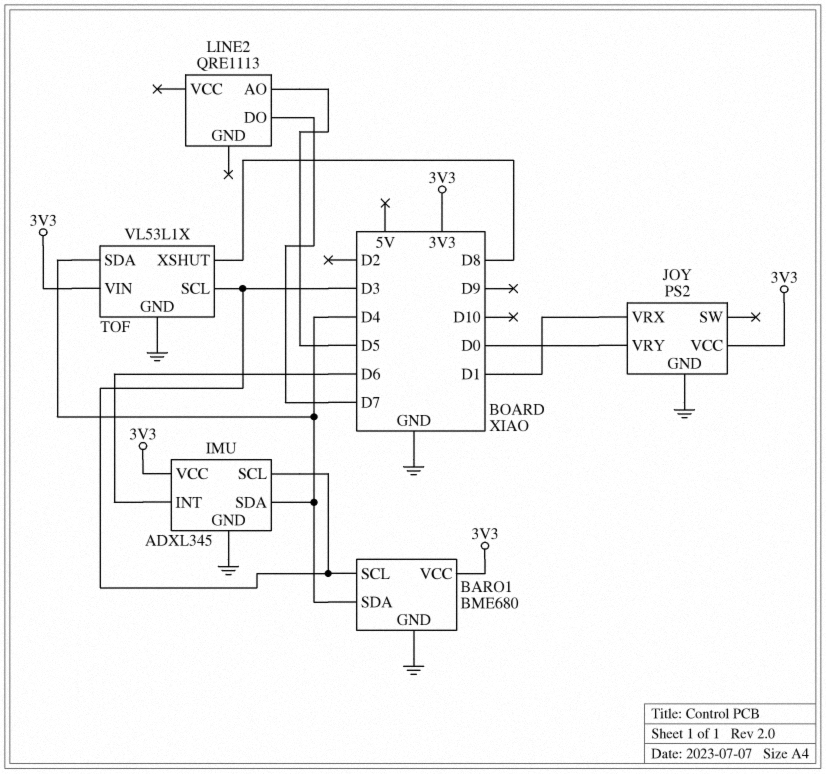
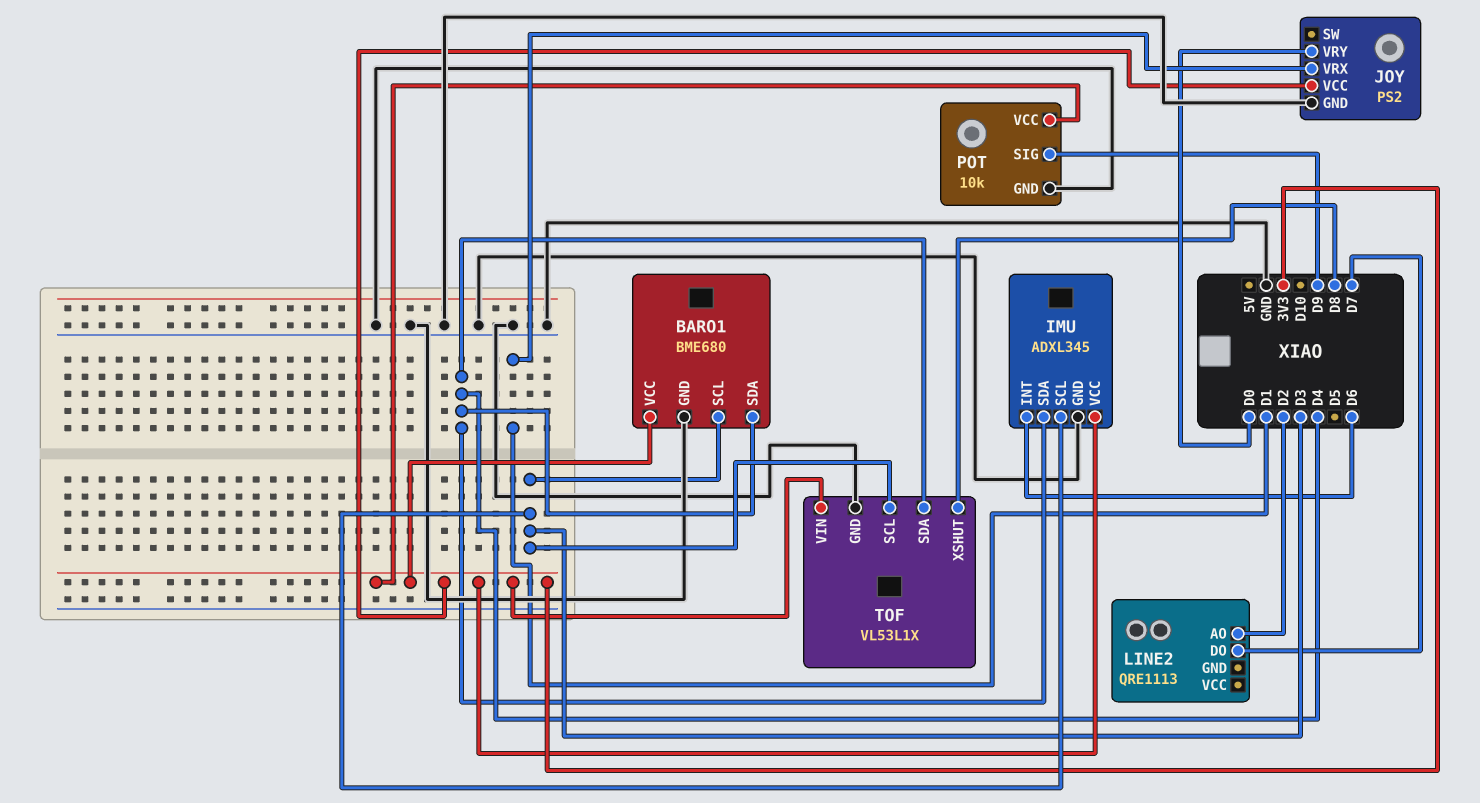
LINE2 pin AO: D5 -> D2
POT: none -> 10k
POT pin GND: none -> GND
POT pin SIG: none -> D9
POT pin VCC: none -> 3V3

